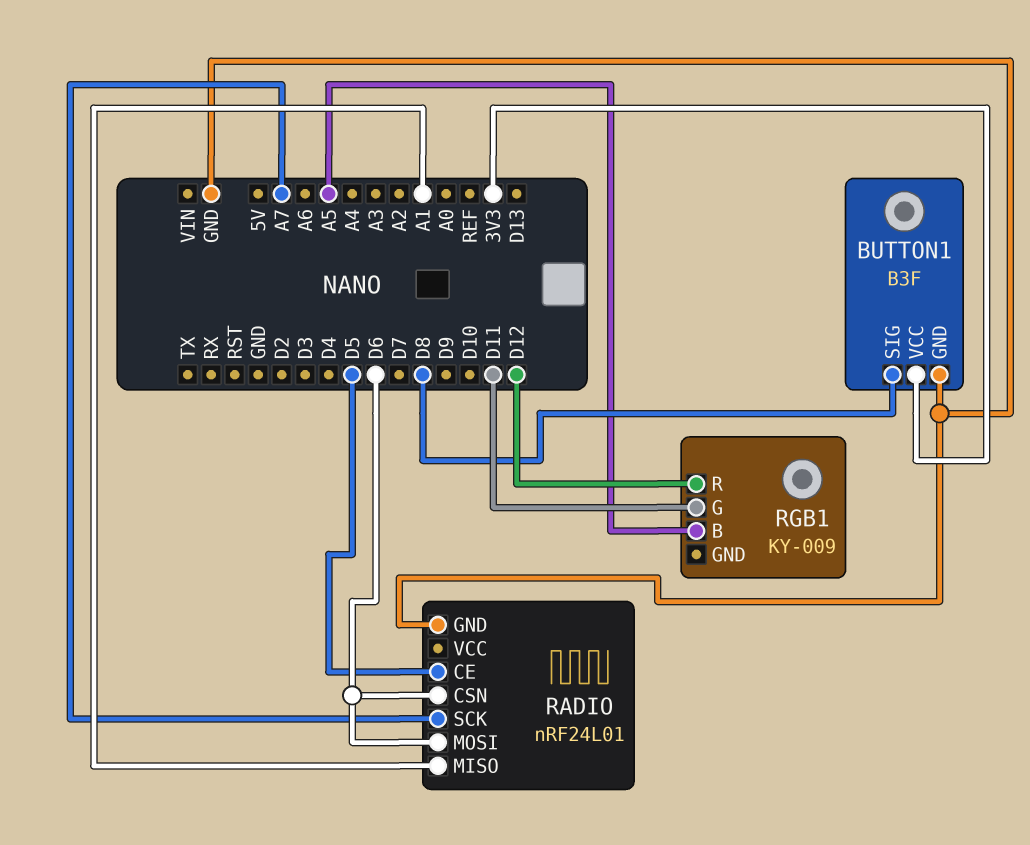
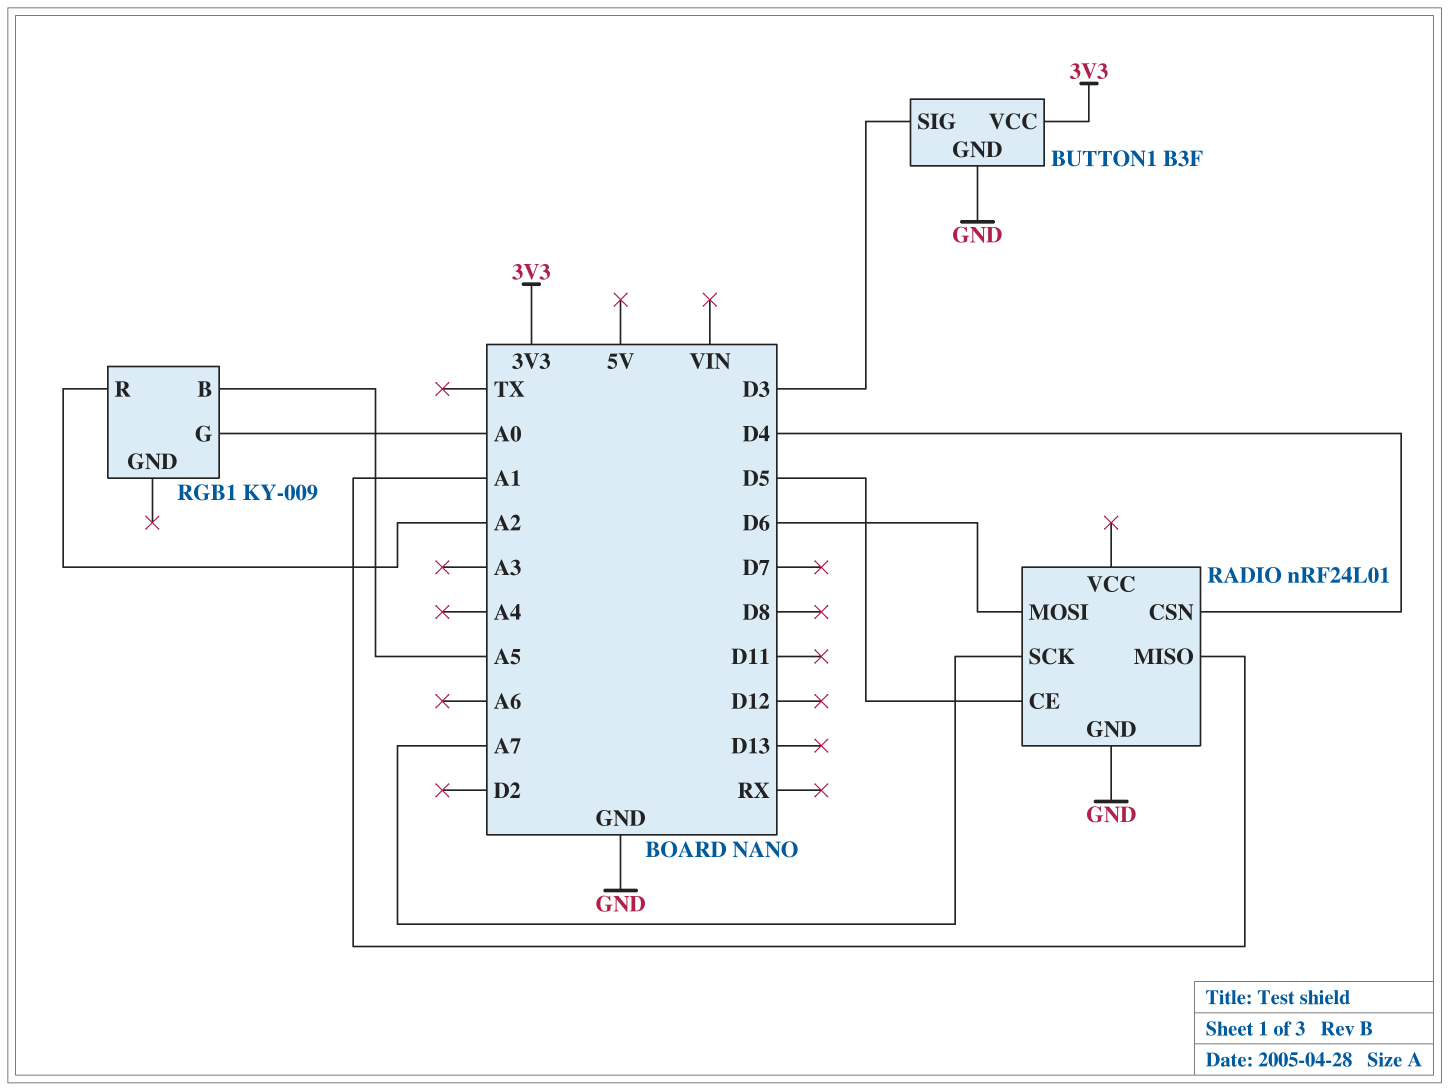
BUTTON1 pin SIG: D8 -> D3
RADIO pin CSN: D6 -> D4
RGB1 pin G: D11 -> A0
RGB1 pin R: D12 -> A2

